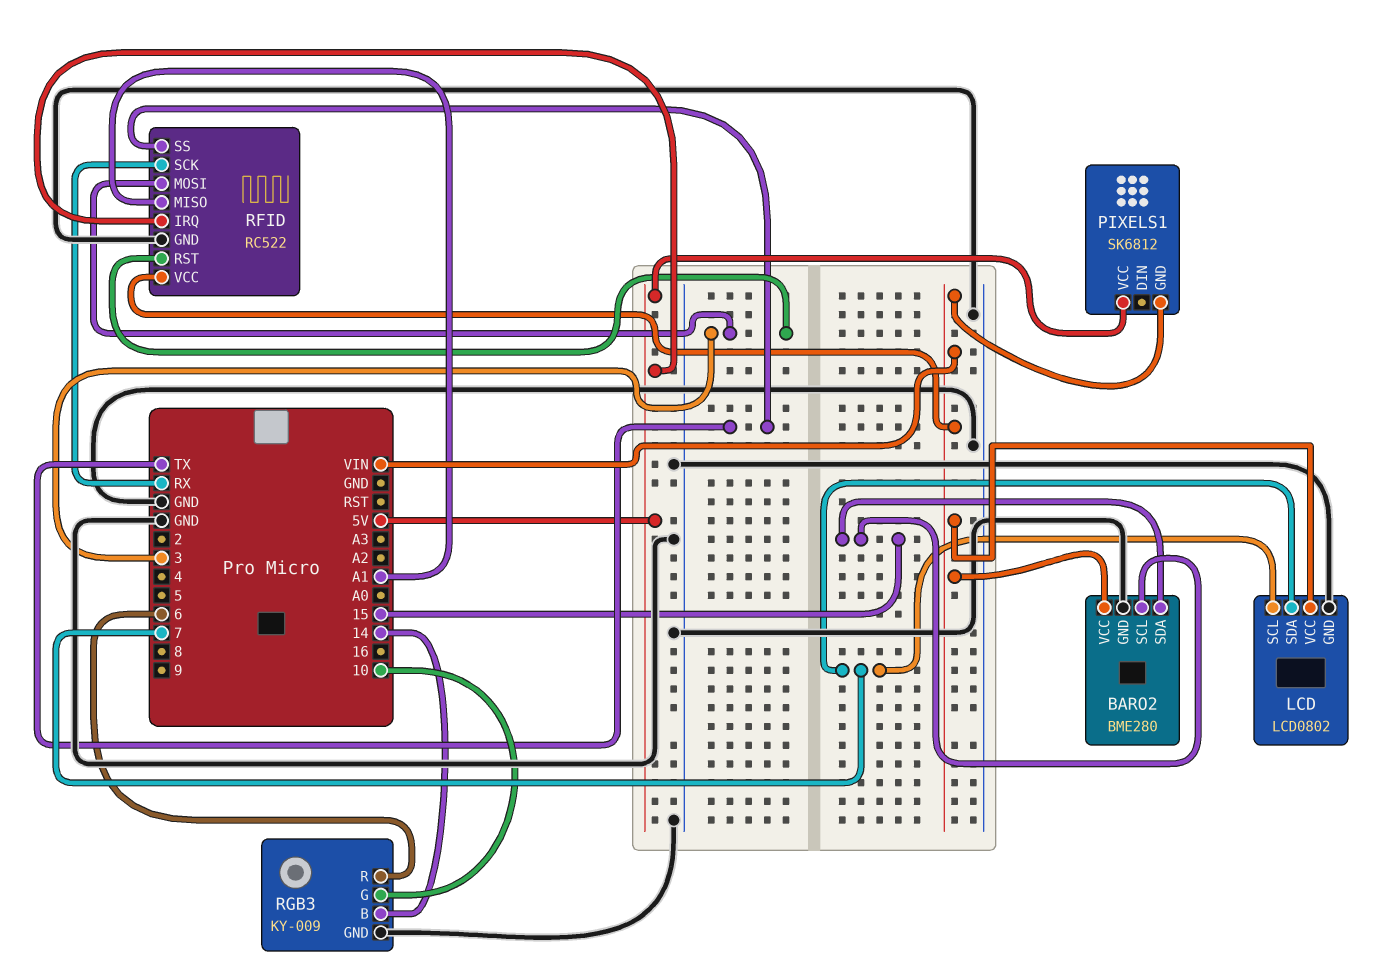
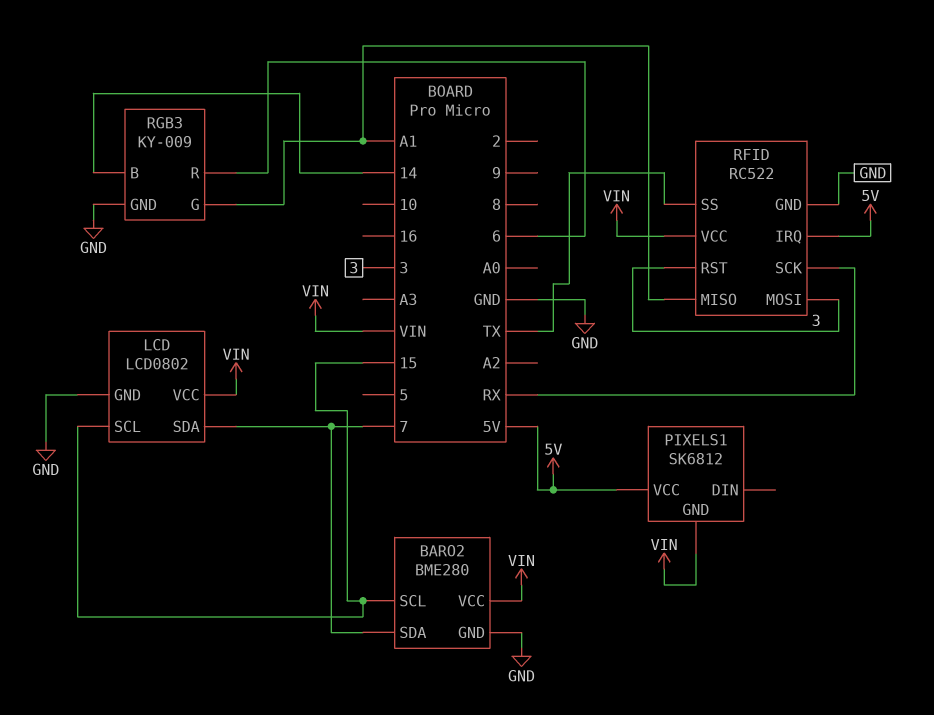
BARO2 pin SDA: 15 -> 7
LCD pin SCL: 7 -> 15
RGB3 pin G: 10 -> A1

